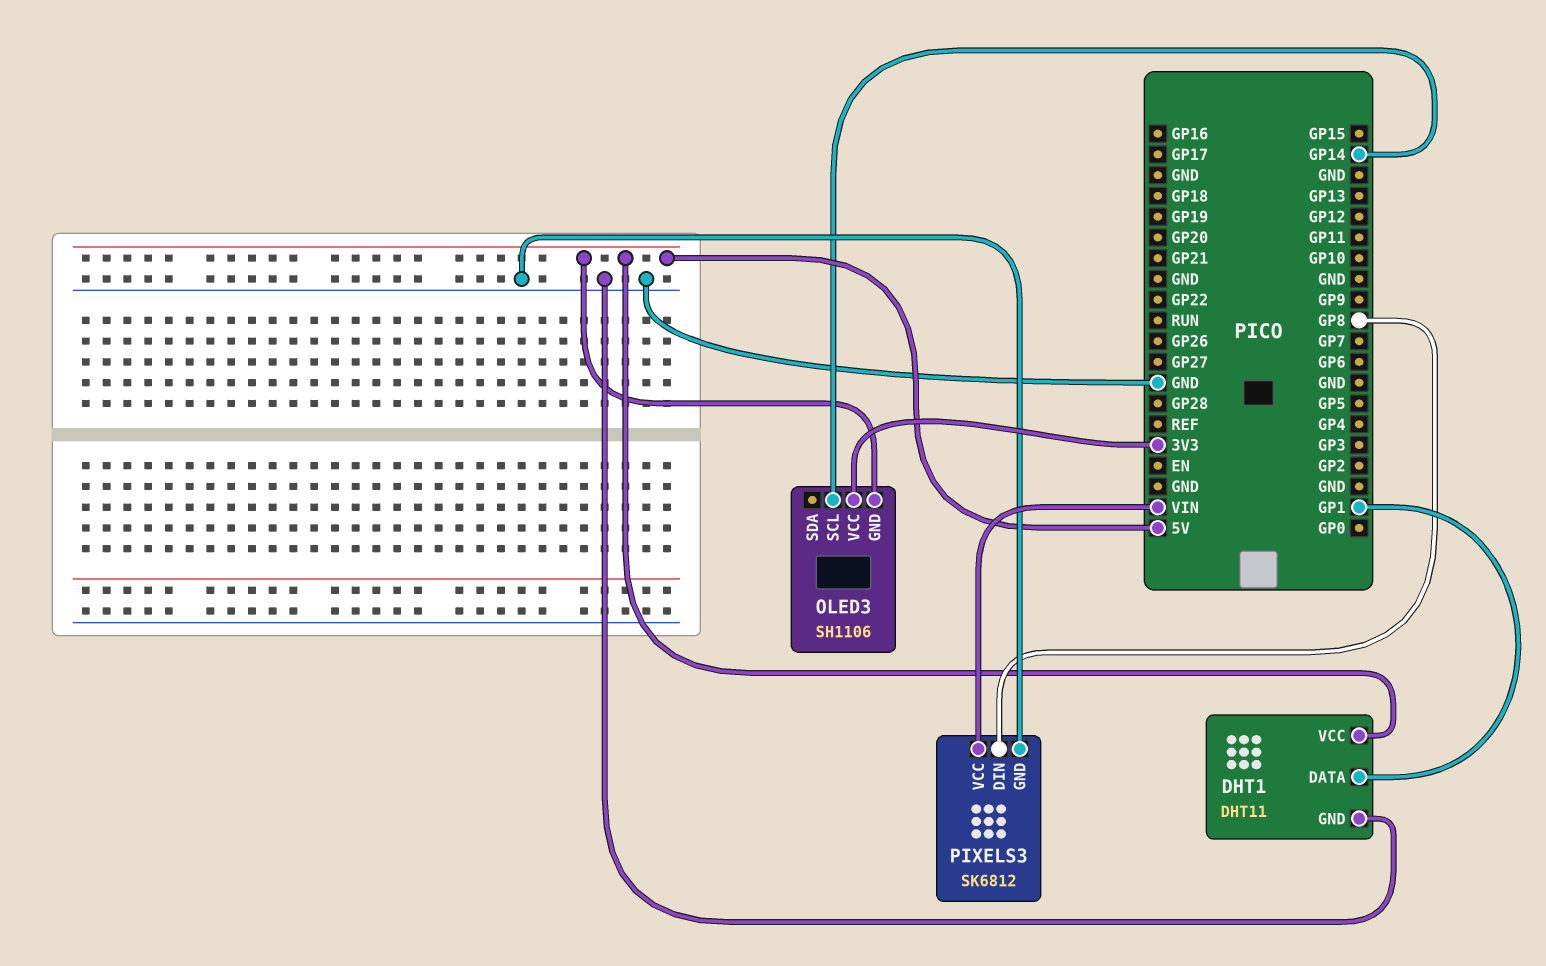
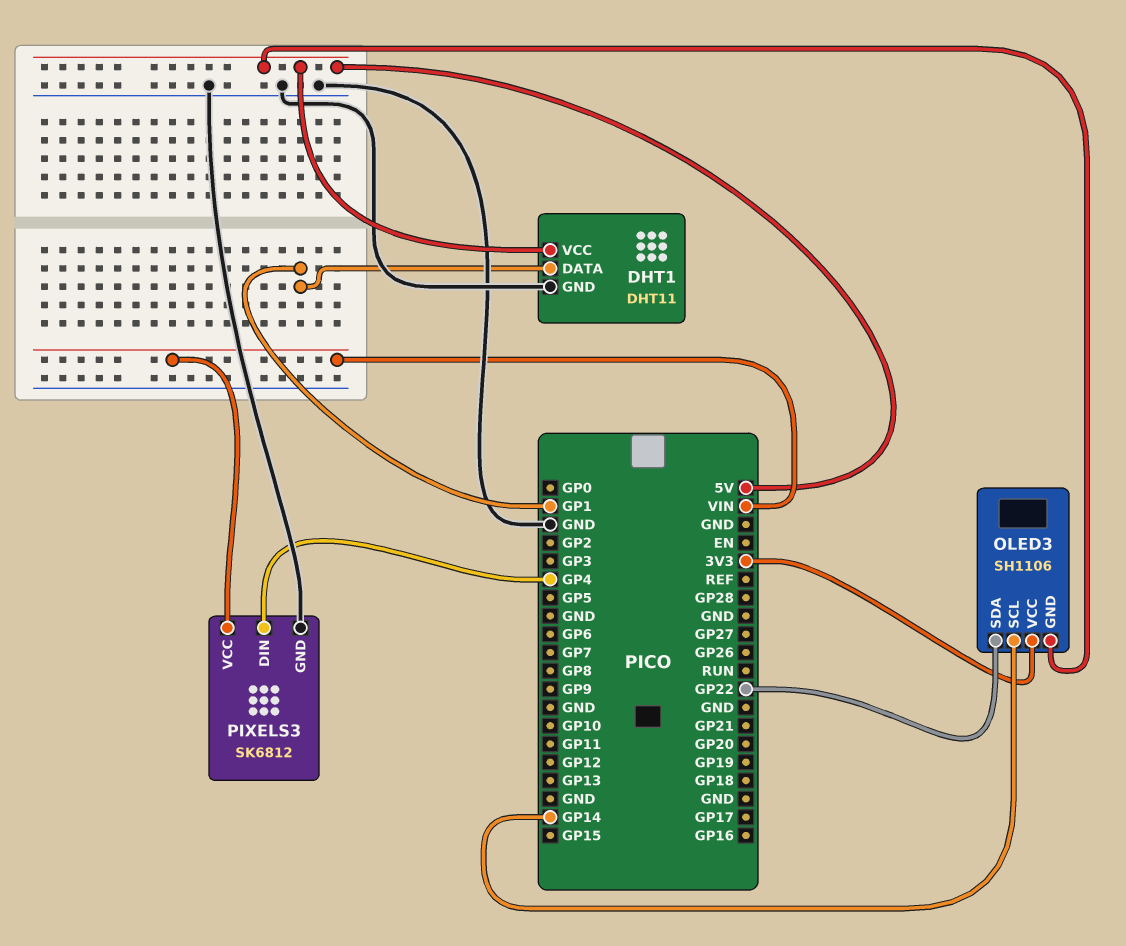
OLED3 pin SDA: none -> GP22
PIXELS3 pin DIN: GP8 -> GP4

